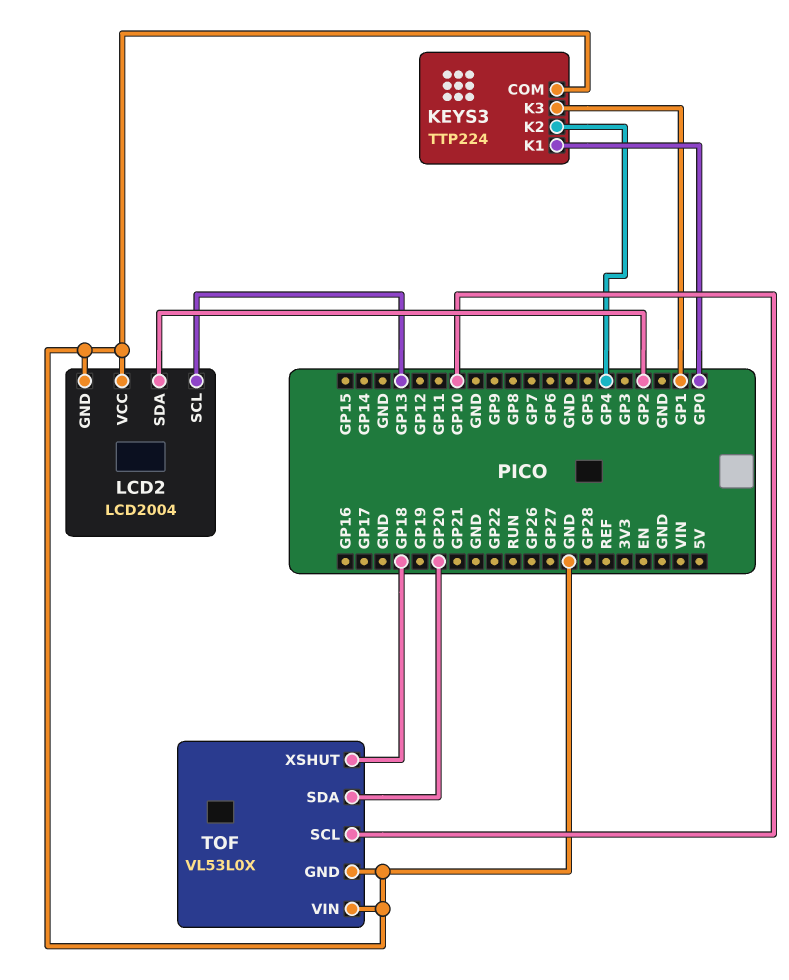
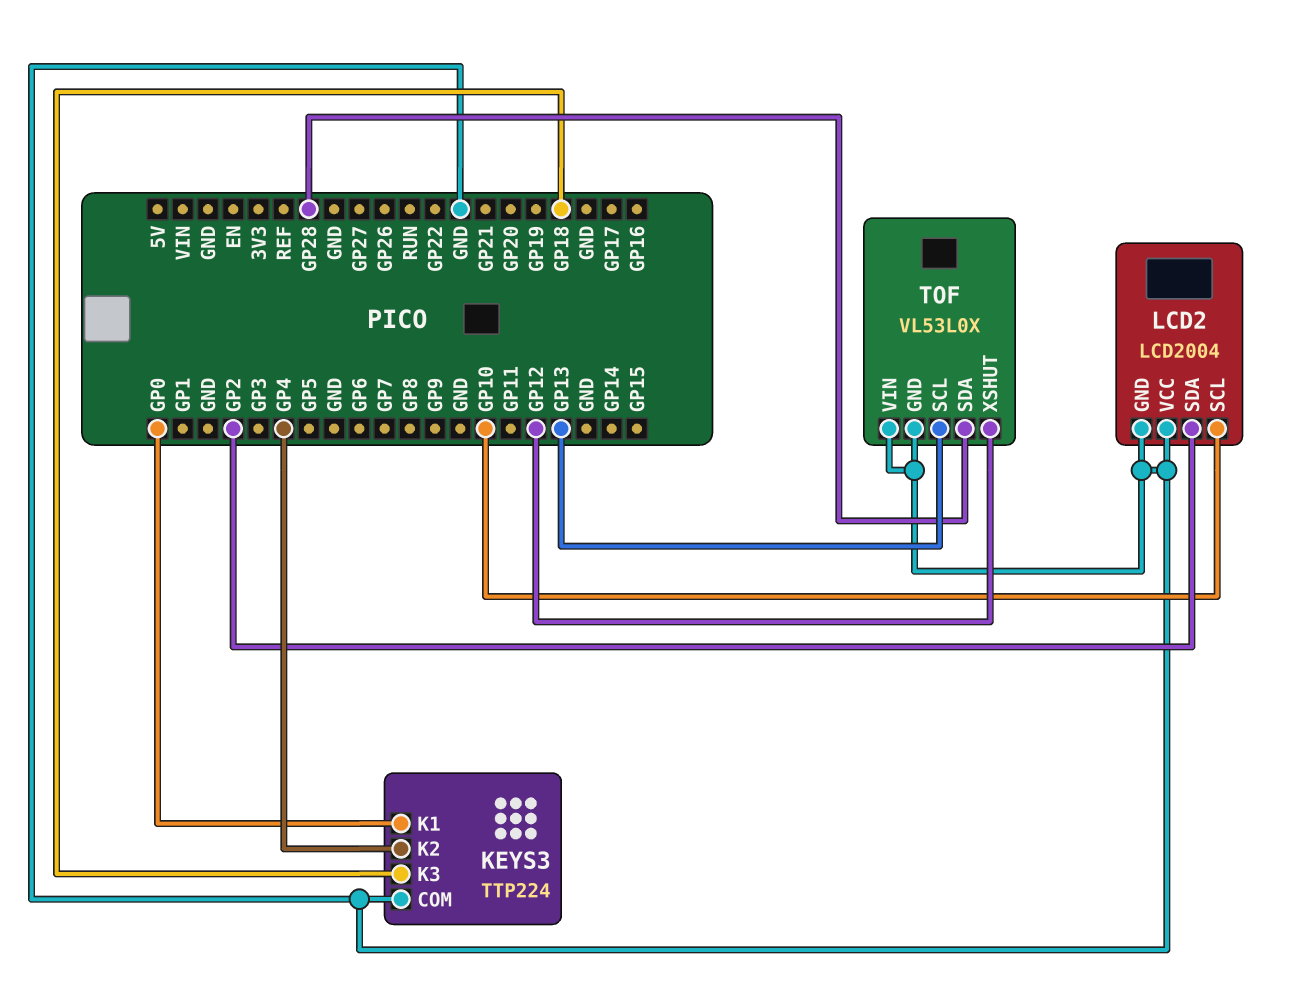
KEYS3 pin K3: GP1 -> GP18
LCD2 pin SCL: GP13 -> GP10
TOF pin SCL: GP10 -> GP13
TOF pin SDA: GP20 -> GP28
TOF pin XSHUT: GP18 -> GP12

